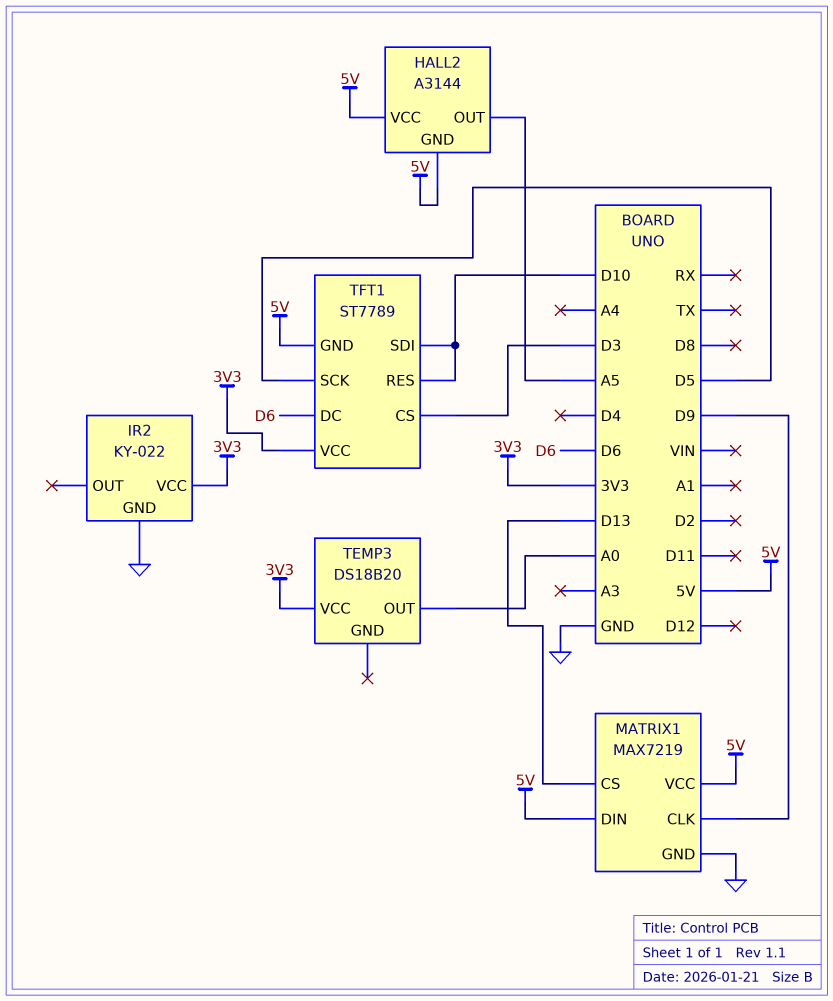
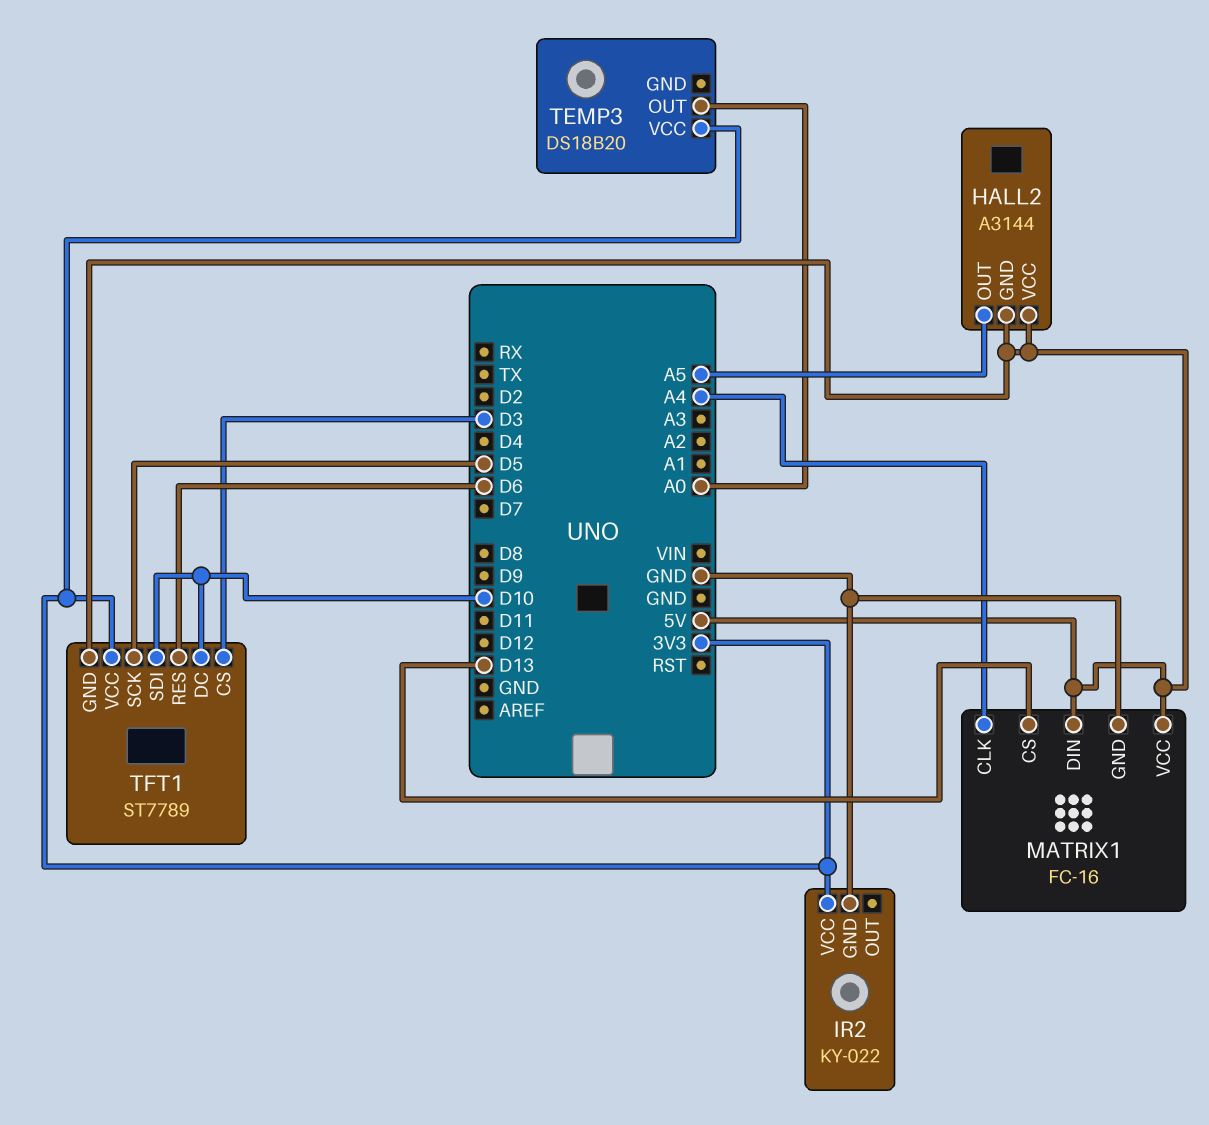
MATRIX1: MAX7219 -> FC-16
MATRIX1 pin CLK: D9 -> A4
TFT1 pin DC: D6 -> D10
TFT1 pin RES: D10 -> D6

